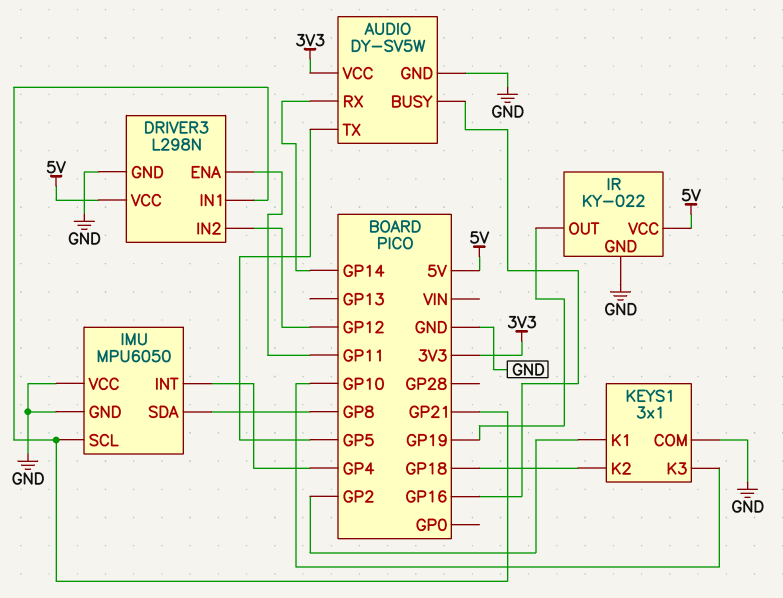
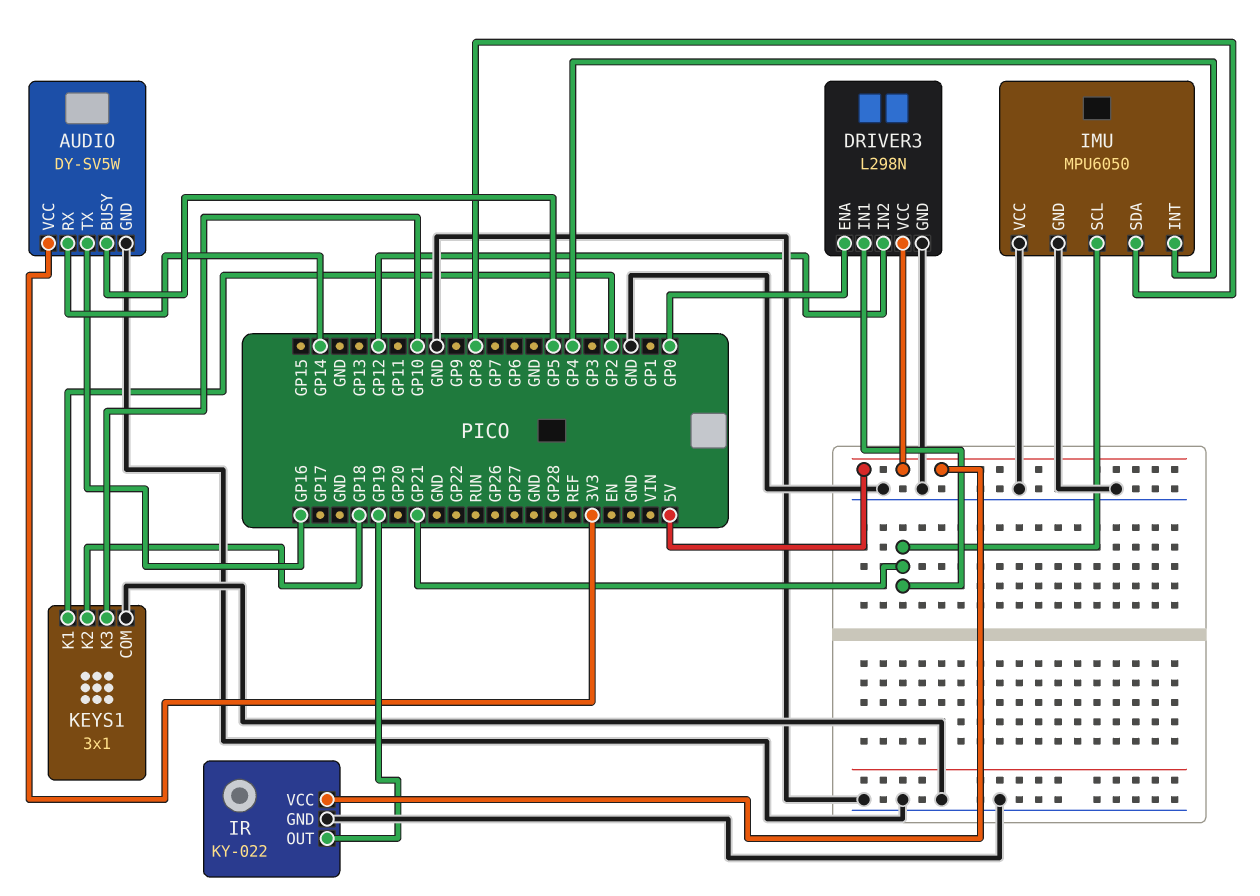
AUDIO pin BUSY: GP16 -> GP5
AUDIO pin TX: GP5 -> GP16
DRIVER3 pin ENA: GP11 -> GP0

